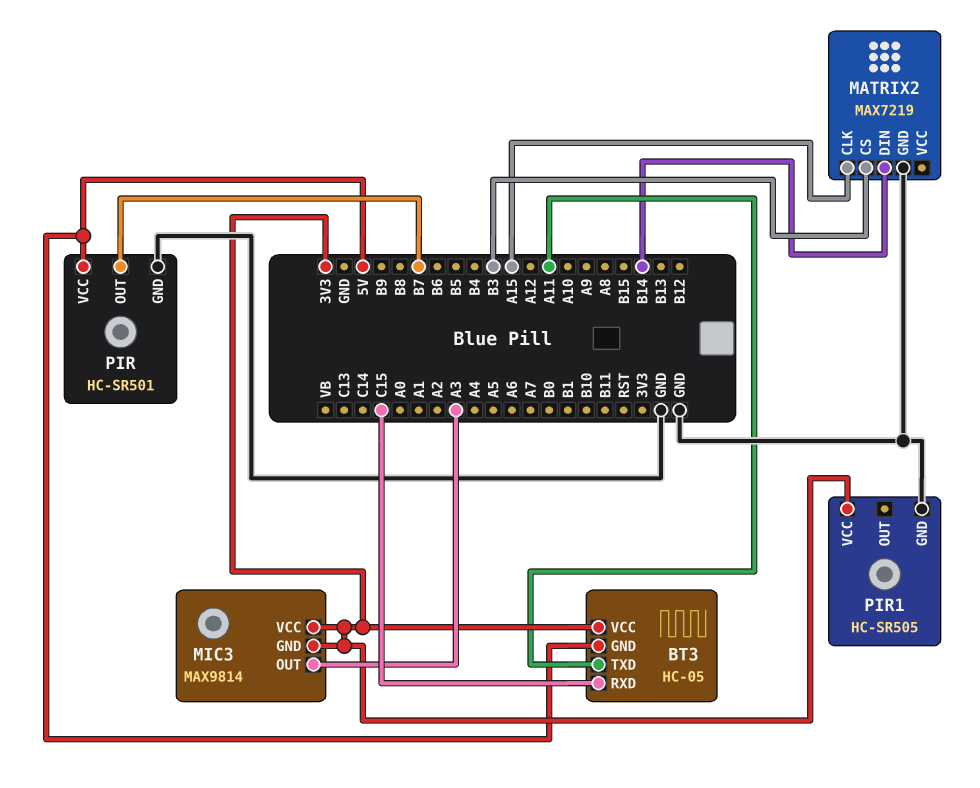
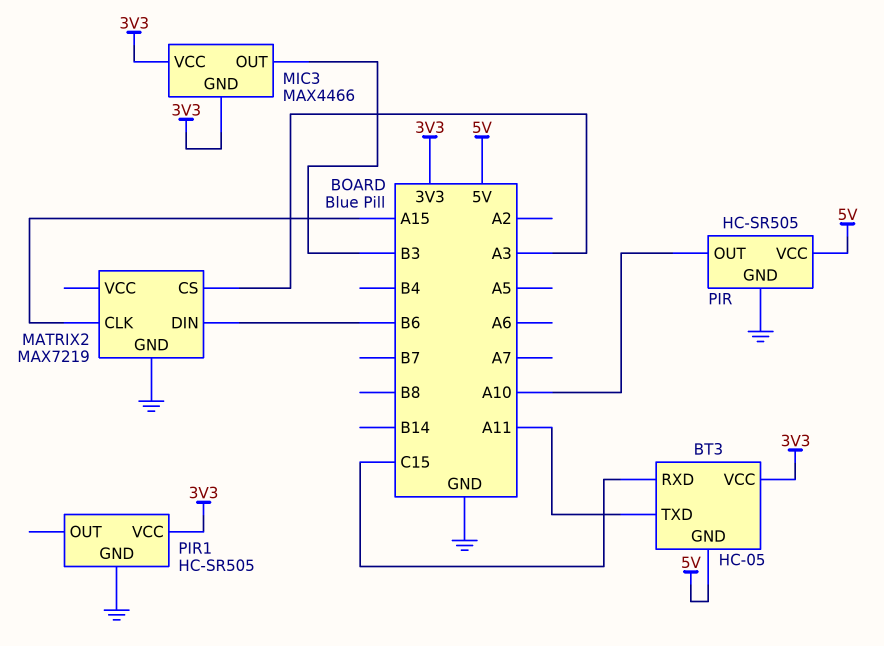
MATRIX2 pin CS: B3 -> A3
MATRIX2 pin DIN: B14 -> B6
MIC3: MAX9814 -> MAX4466
MIC3 pin OUT: A3 -> B3
PIR: HC-SR501 -> HC-SR505
PIR pin OUT: B7 -> A10

